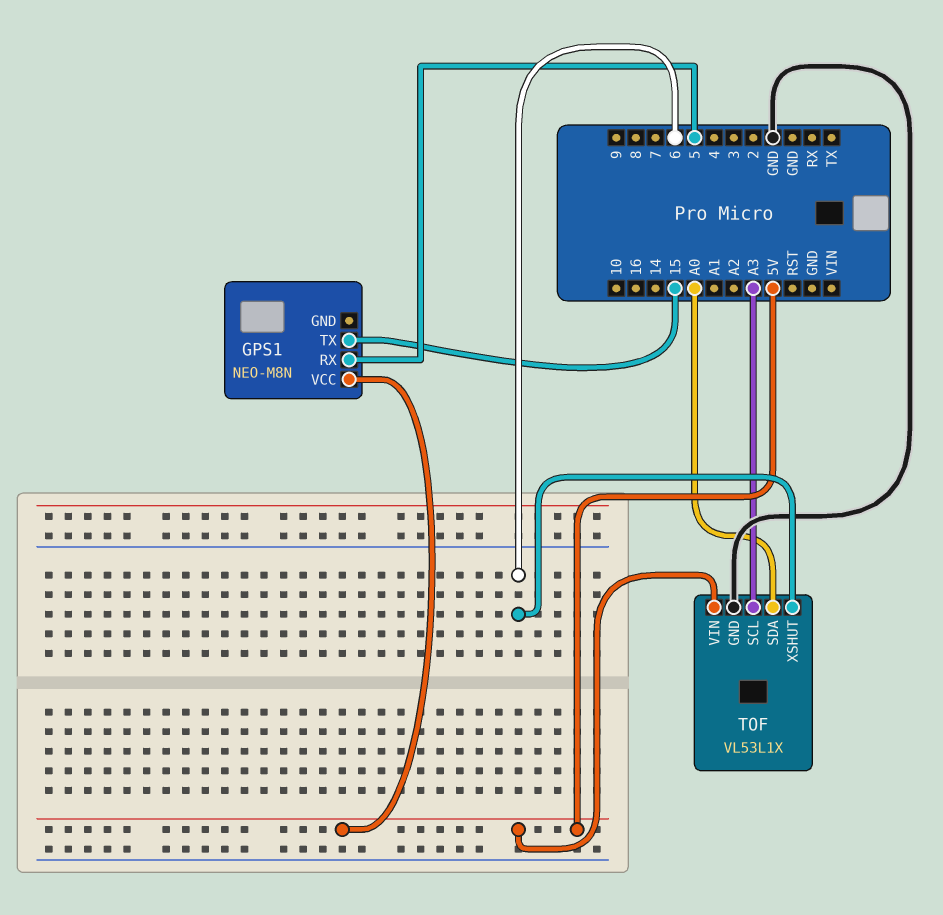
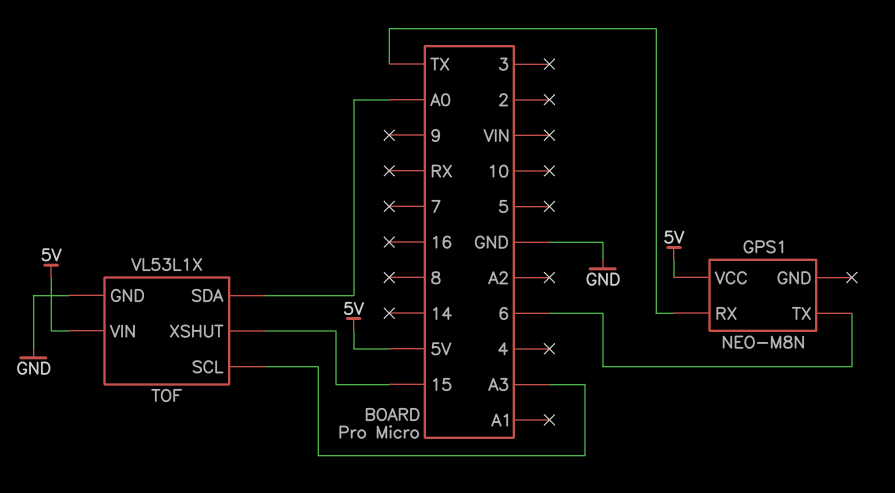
GPS1 pin RX: 5 -> TX
GPS1 pin TX: 15 -> 6
TOF pin XSHUT: 6 -> 15

